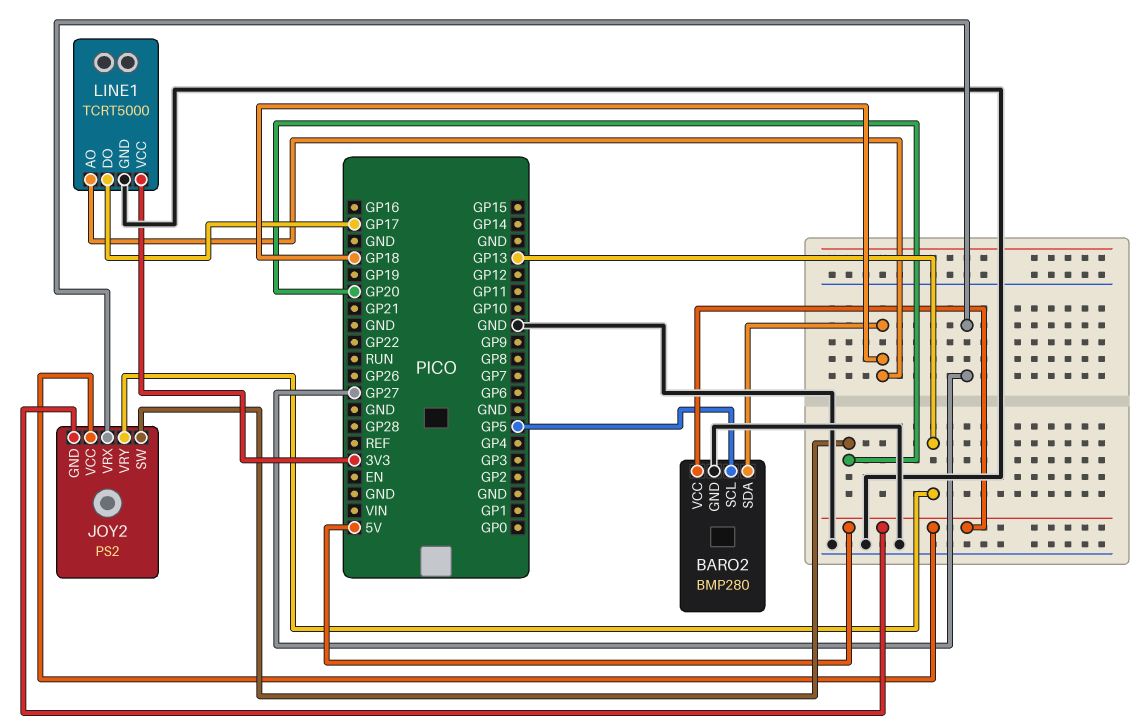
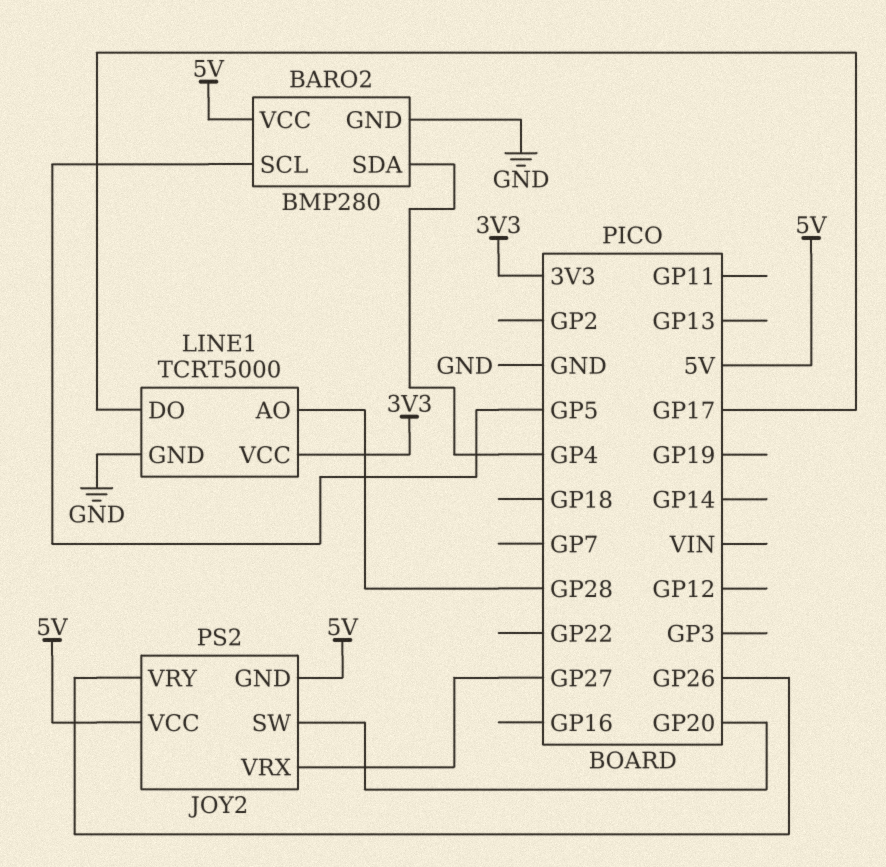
BARO2 pin SDA: GP18 -> GP4
JOY2 pin VRY: GP13 -> GP26
LINE1 pin AO: GP18 -> GP28

